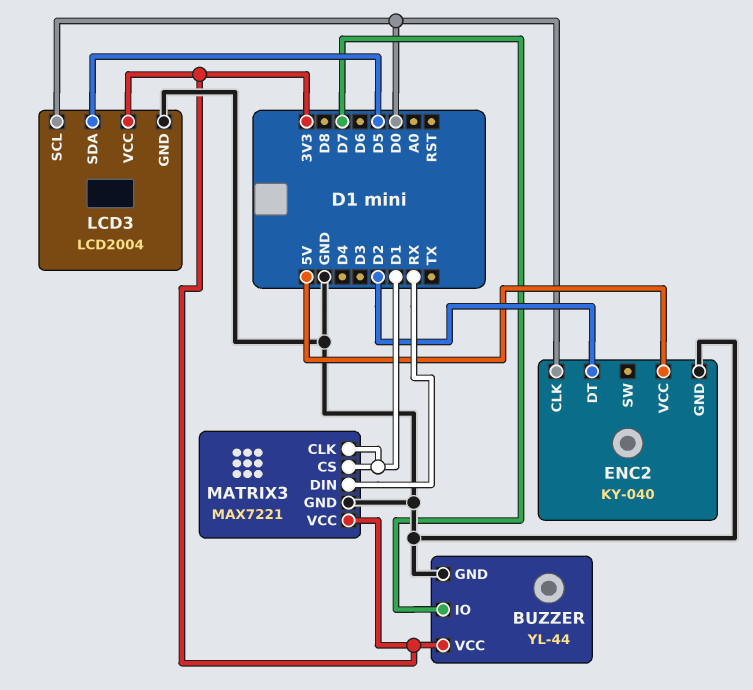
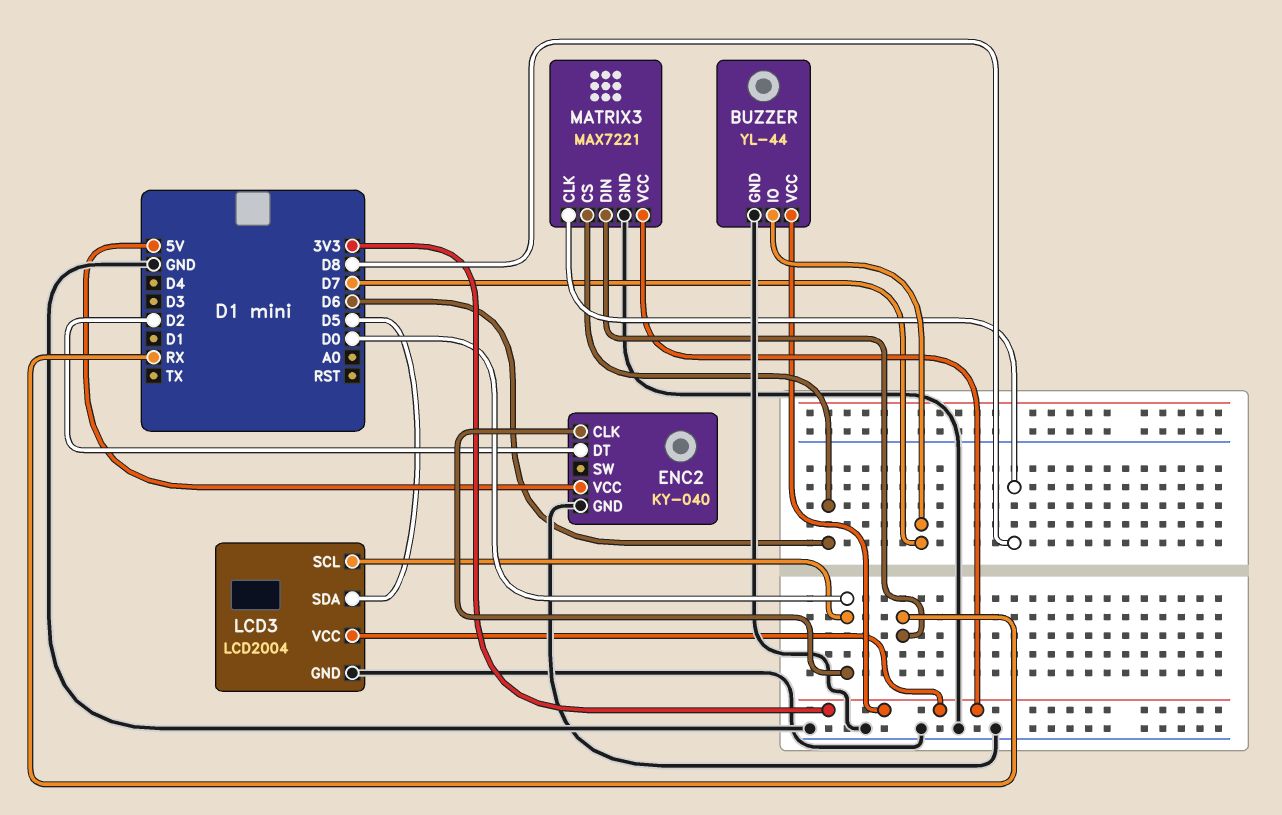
MATRIX3 pin CLK: D1 -> D8
MATRIX3 pin CS: D1 -> D6

